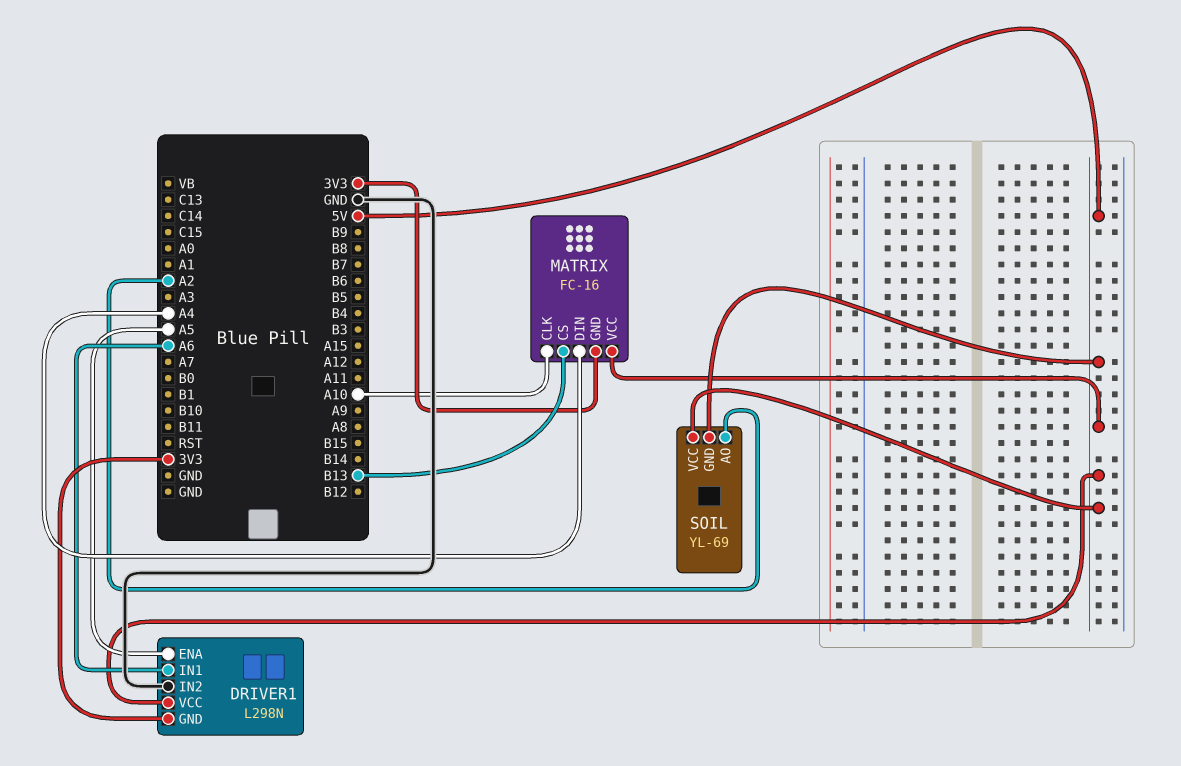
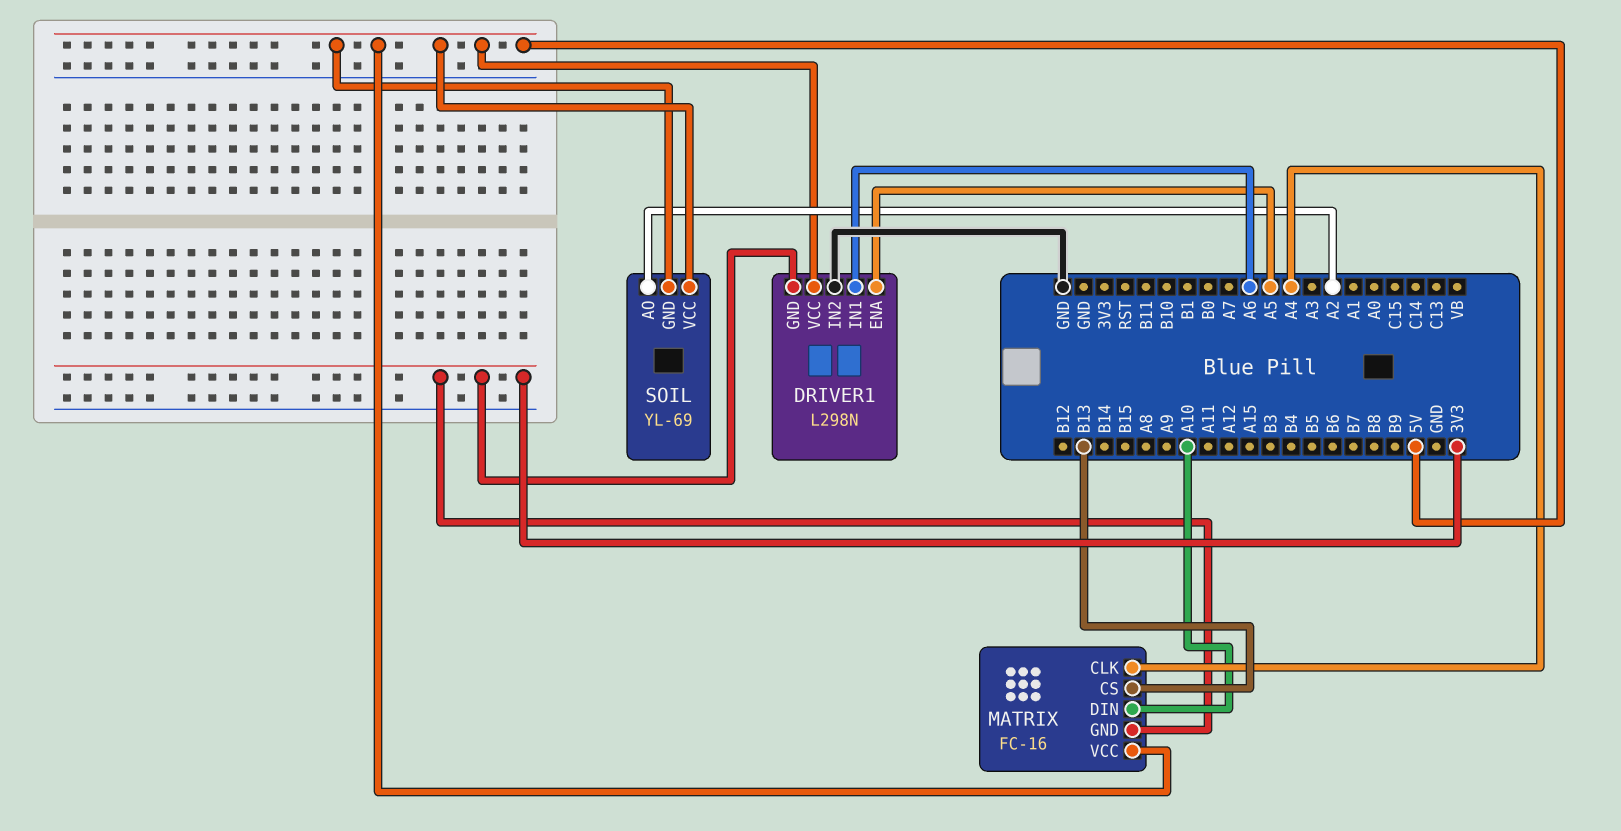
MATRIX pin CLK: A10 -> A4
MATRIX pin DIN: A4 -> A10

